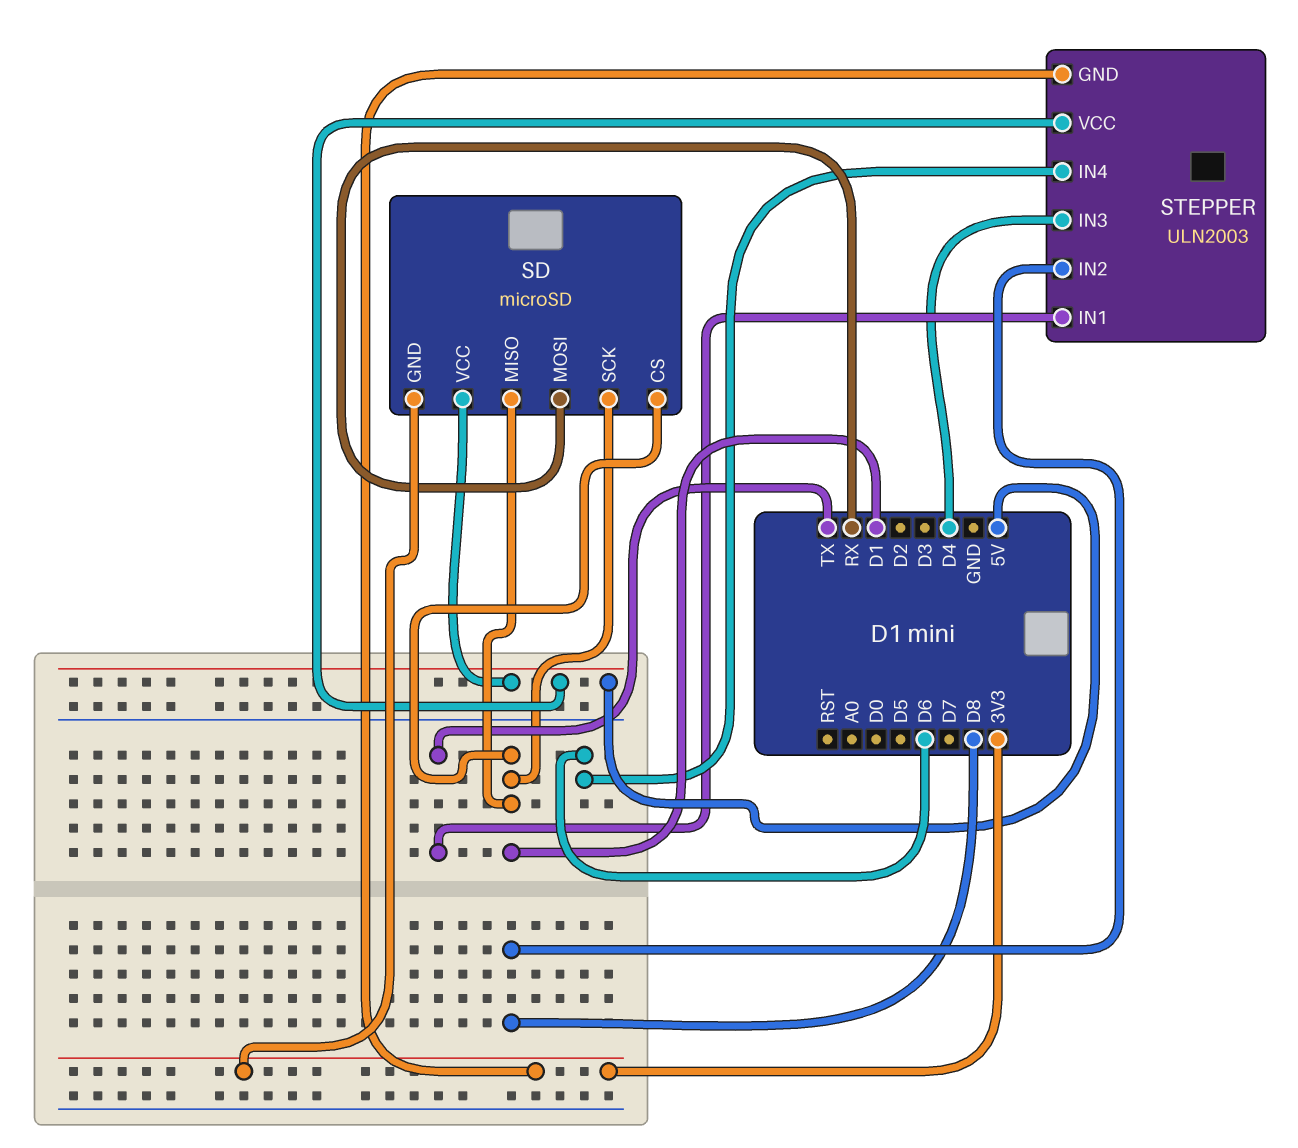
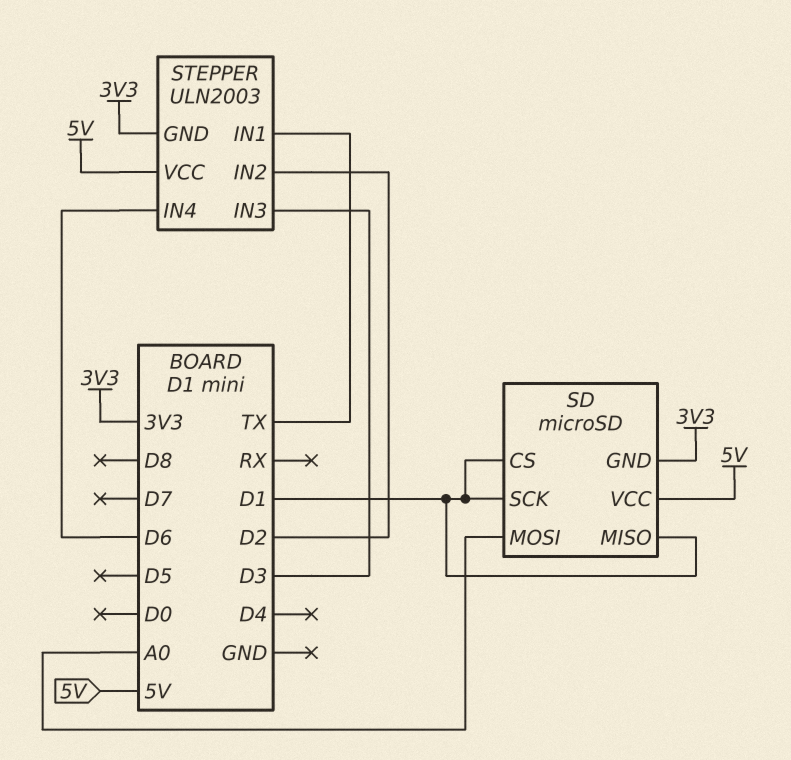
SD pin MOSI: RX -> A0
STEPPER pin IN2: D8 -> D2
STEPPER pin IN3: D4 -> D3

